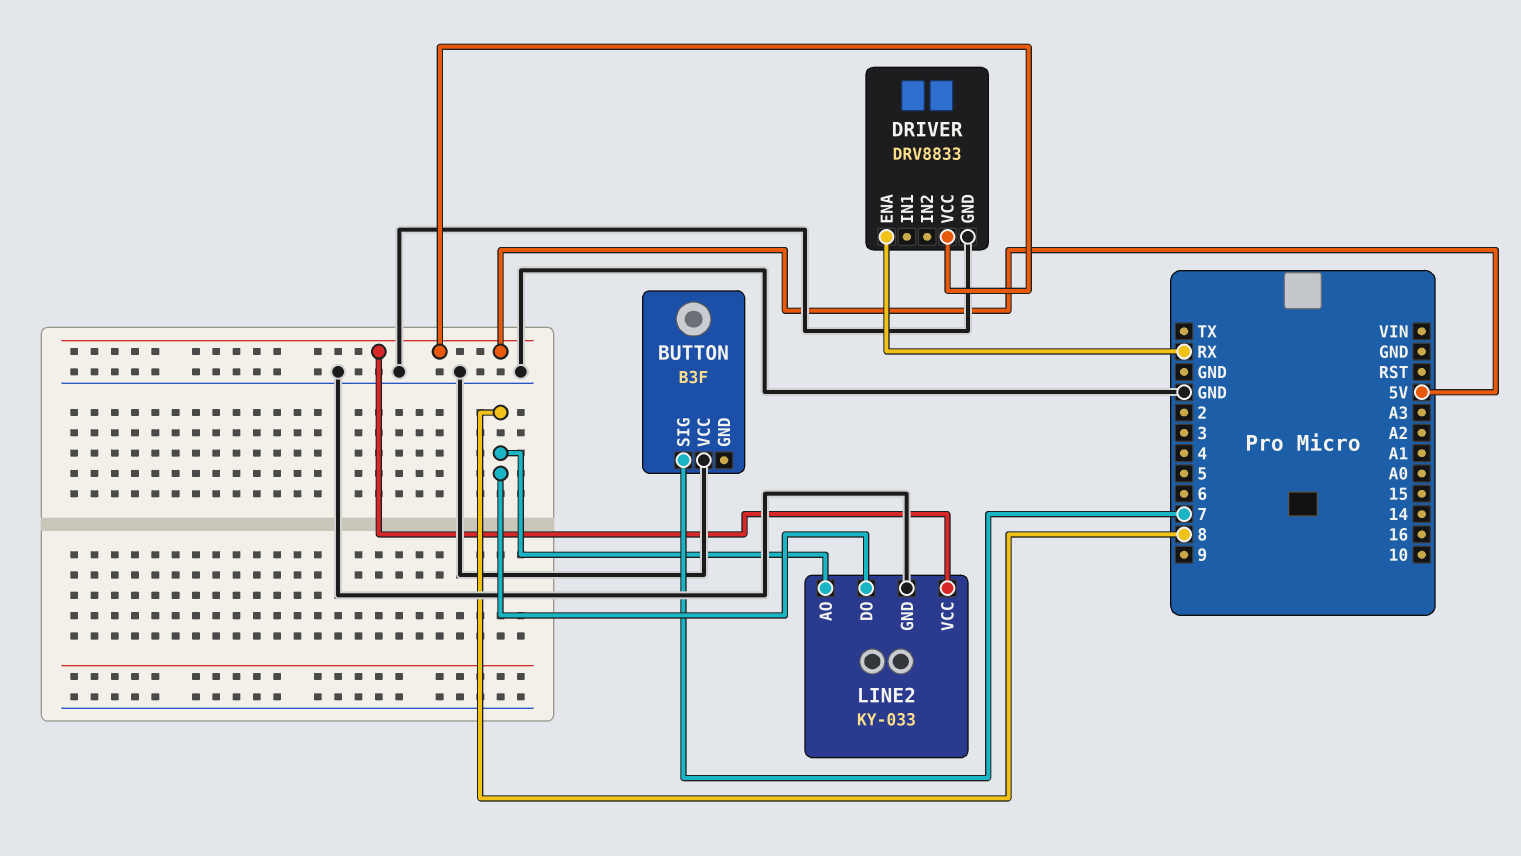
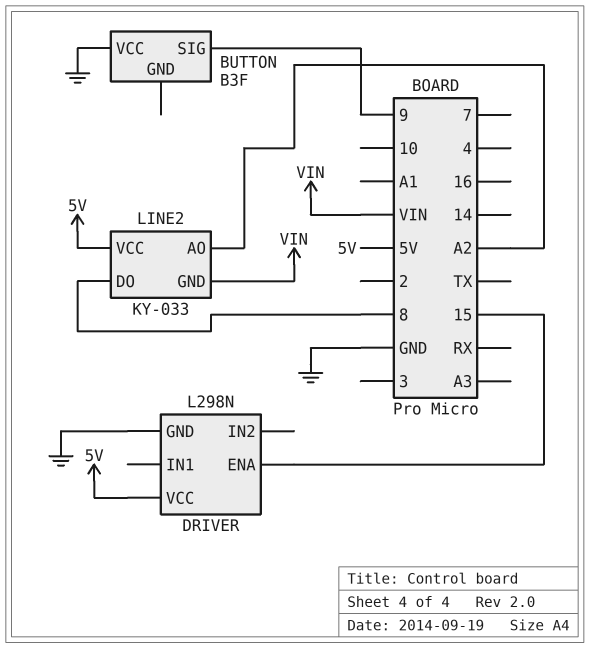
BUTTON pin SIG: 7 -> 9
DRIVER: DRV8833 -> L298N
DRIVER pin ENA: RX -> 15
LINE2 pin AO: 8 -> A2
LINE2 pin GND: GND -> VIN

